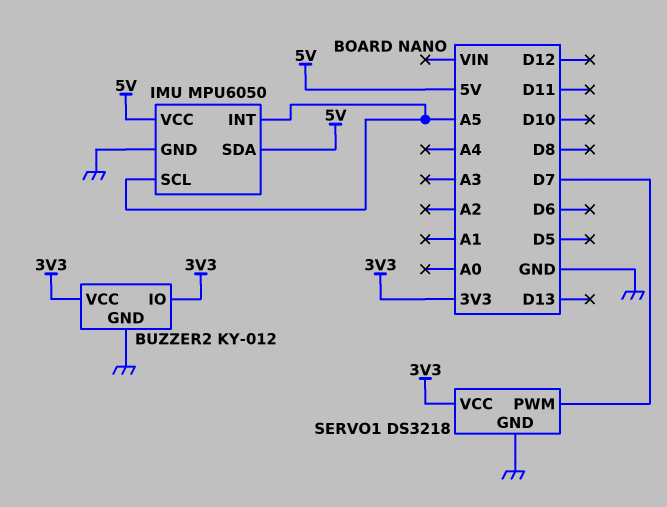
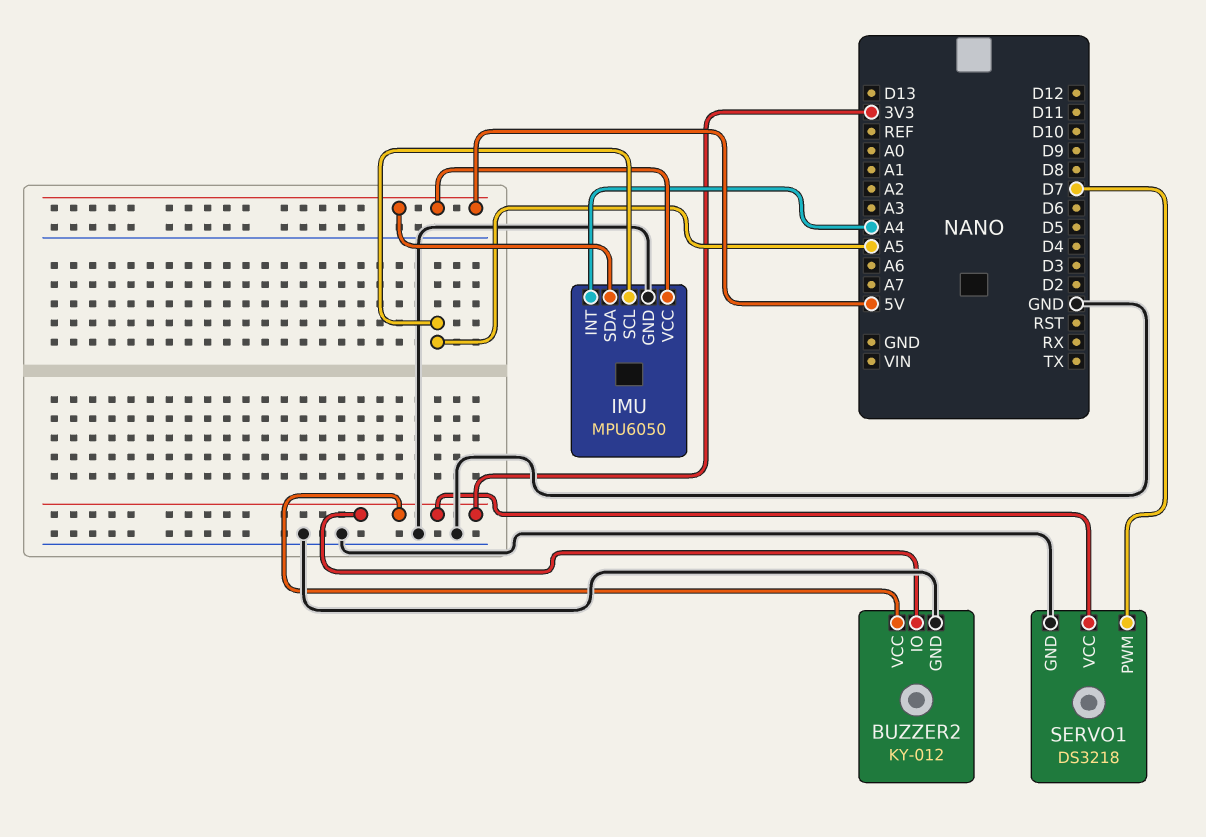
IMU pin INT: A5 -> A4

